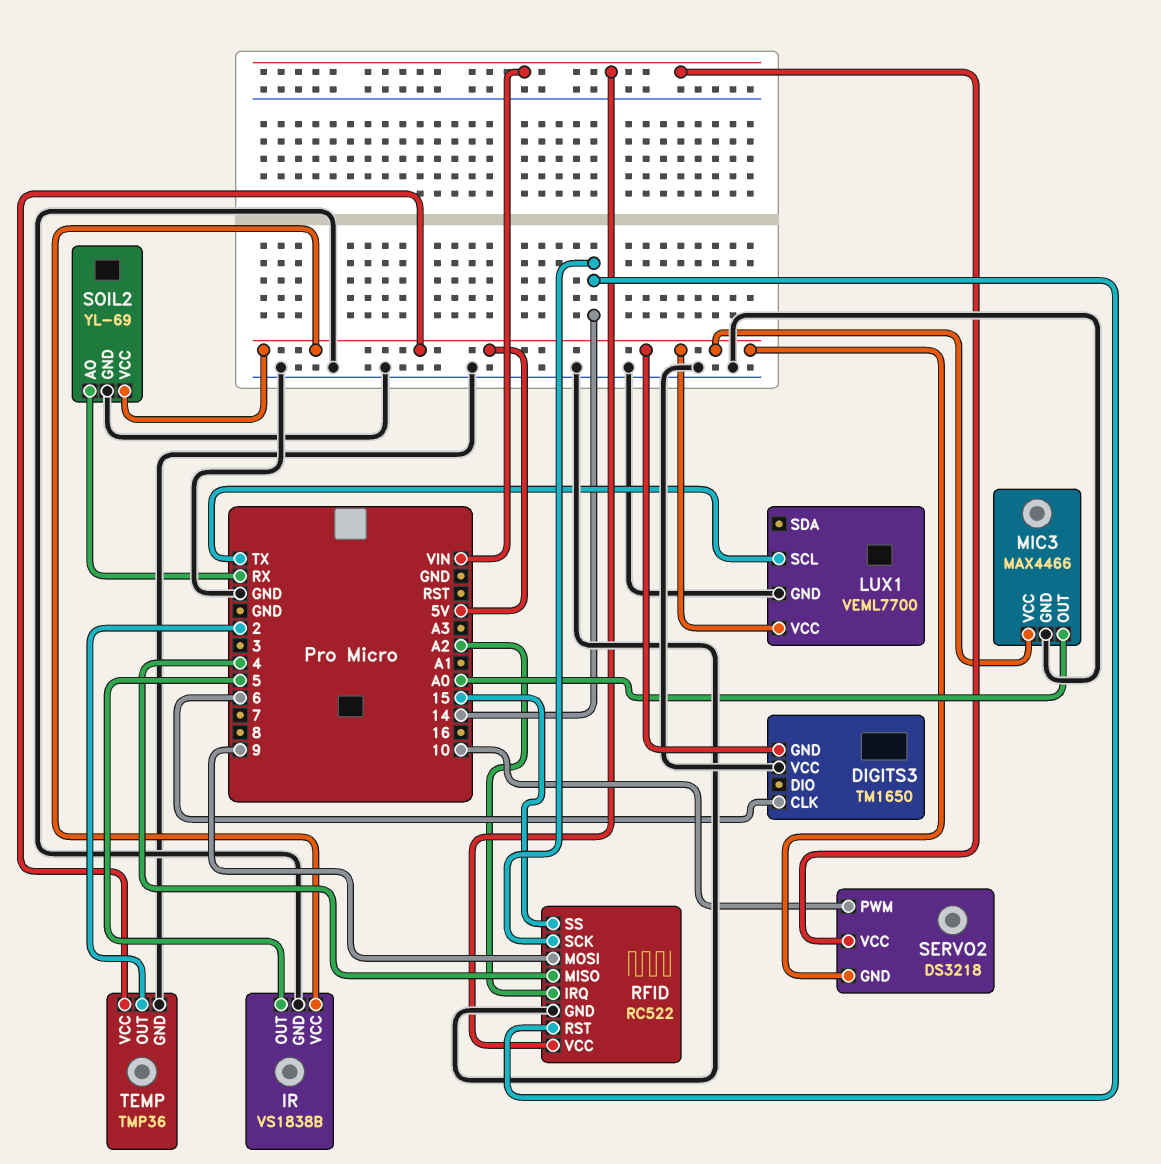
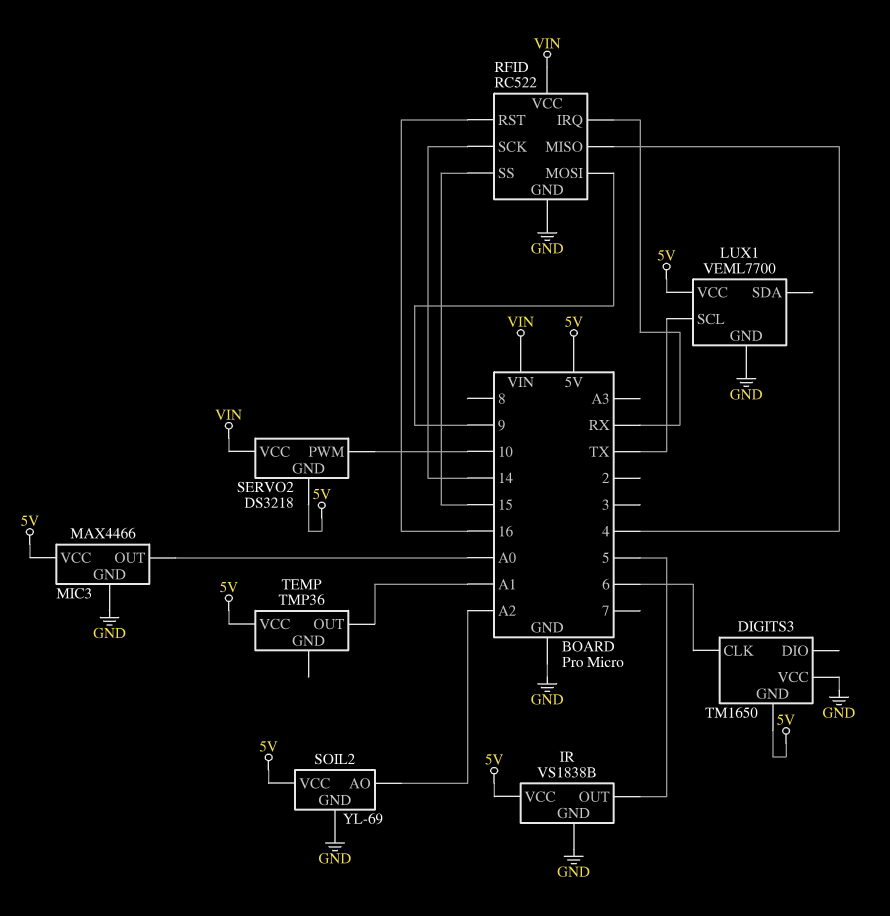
RFID pin IRQ: A2 -> RX
RFID pin RST: 14 -> 16
SOIL2 pin AO: RX -> A2
TEMP pin GND: GND -> none
TEMP pin OUT: 2 -> A1

